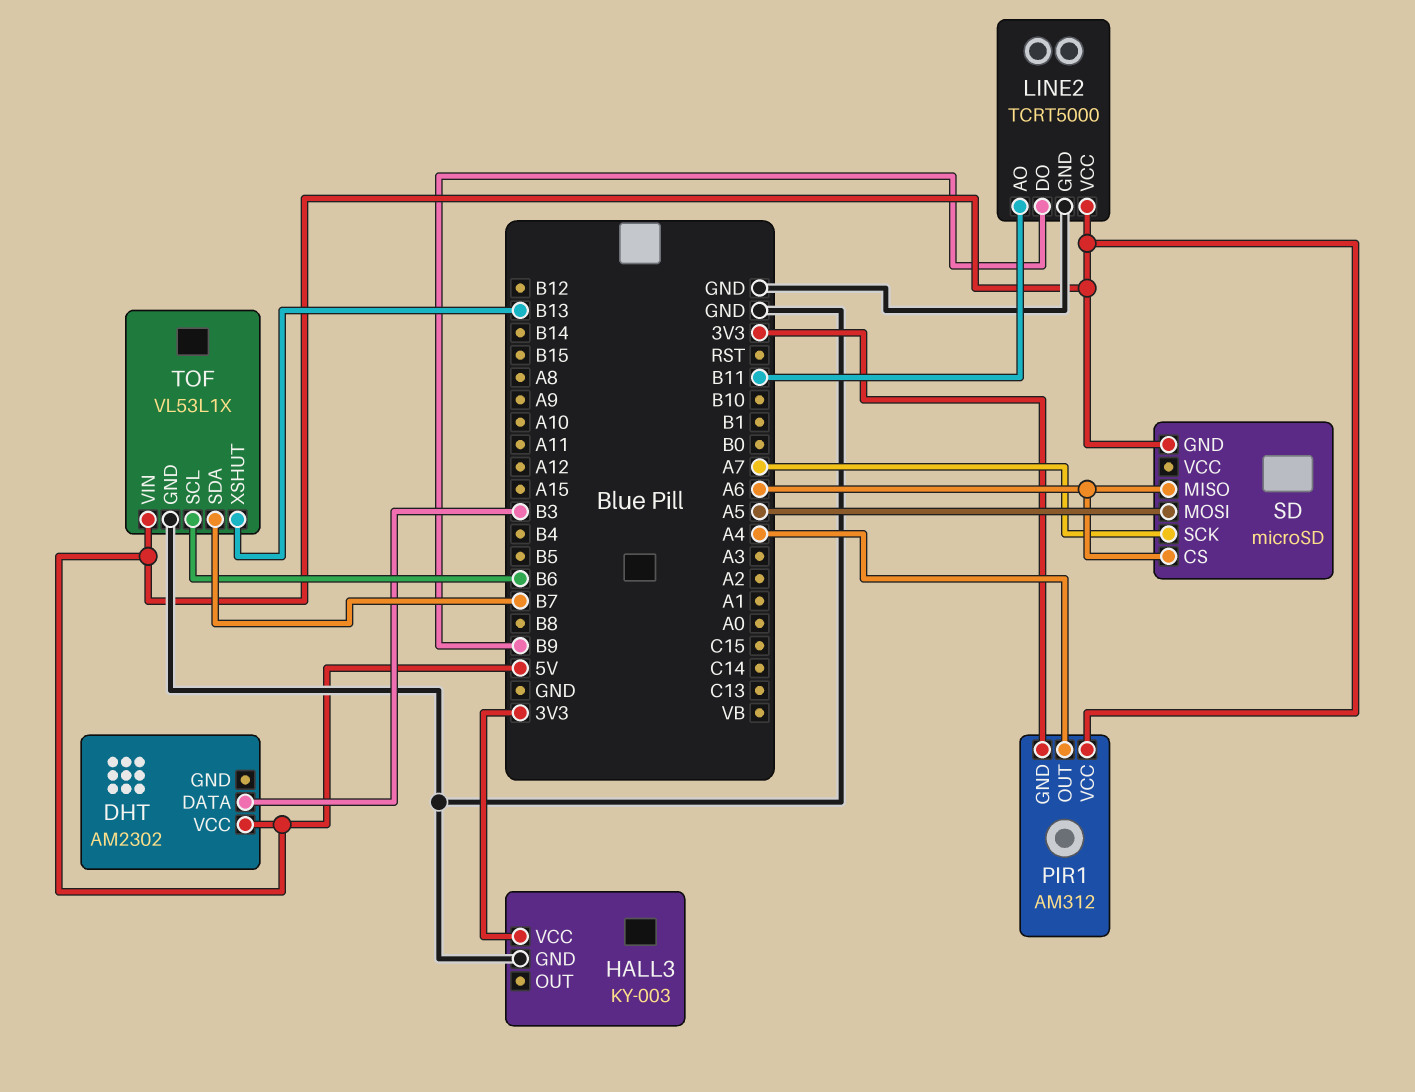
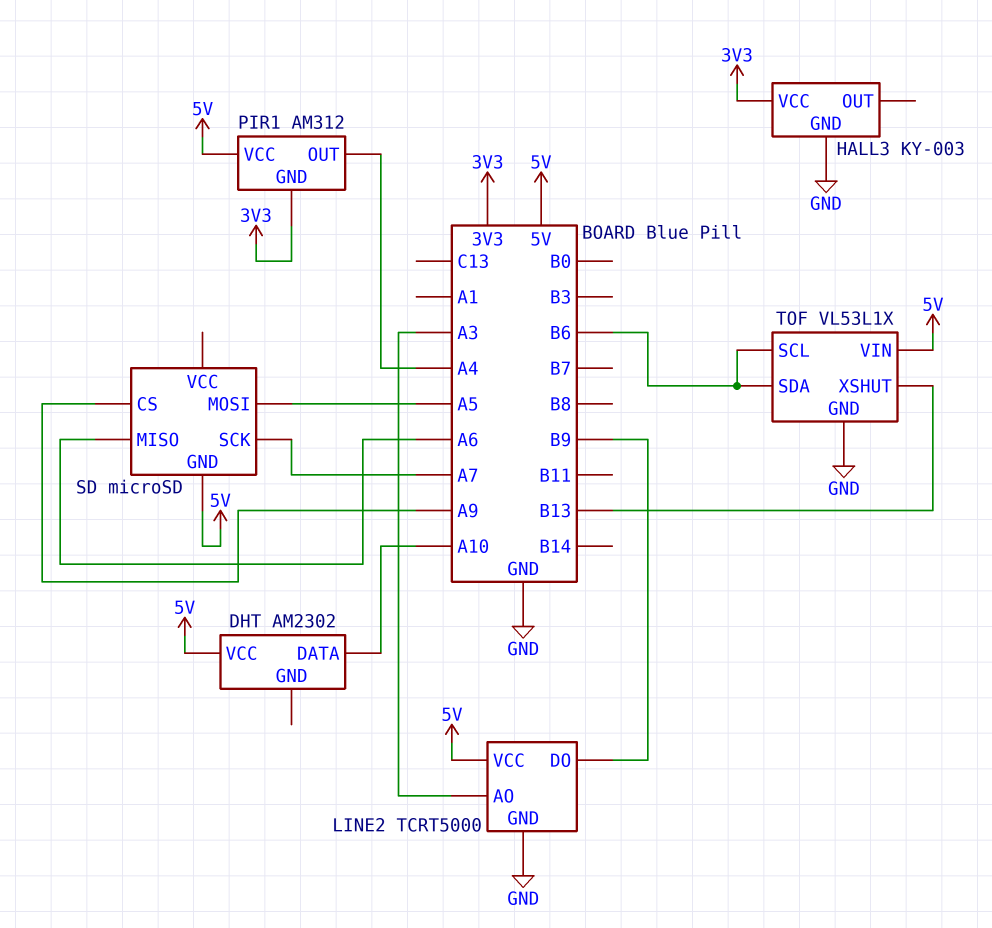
DHT pin DATA: B3 -> A10
LINE2 pin AO: B11 -> A3
SD pin CS: A6 -> A9
TOF pin SDA: B7 -> B6

